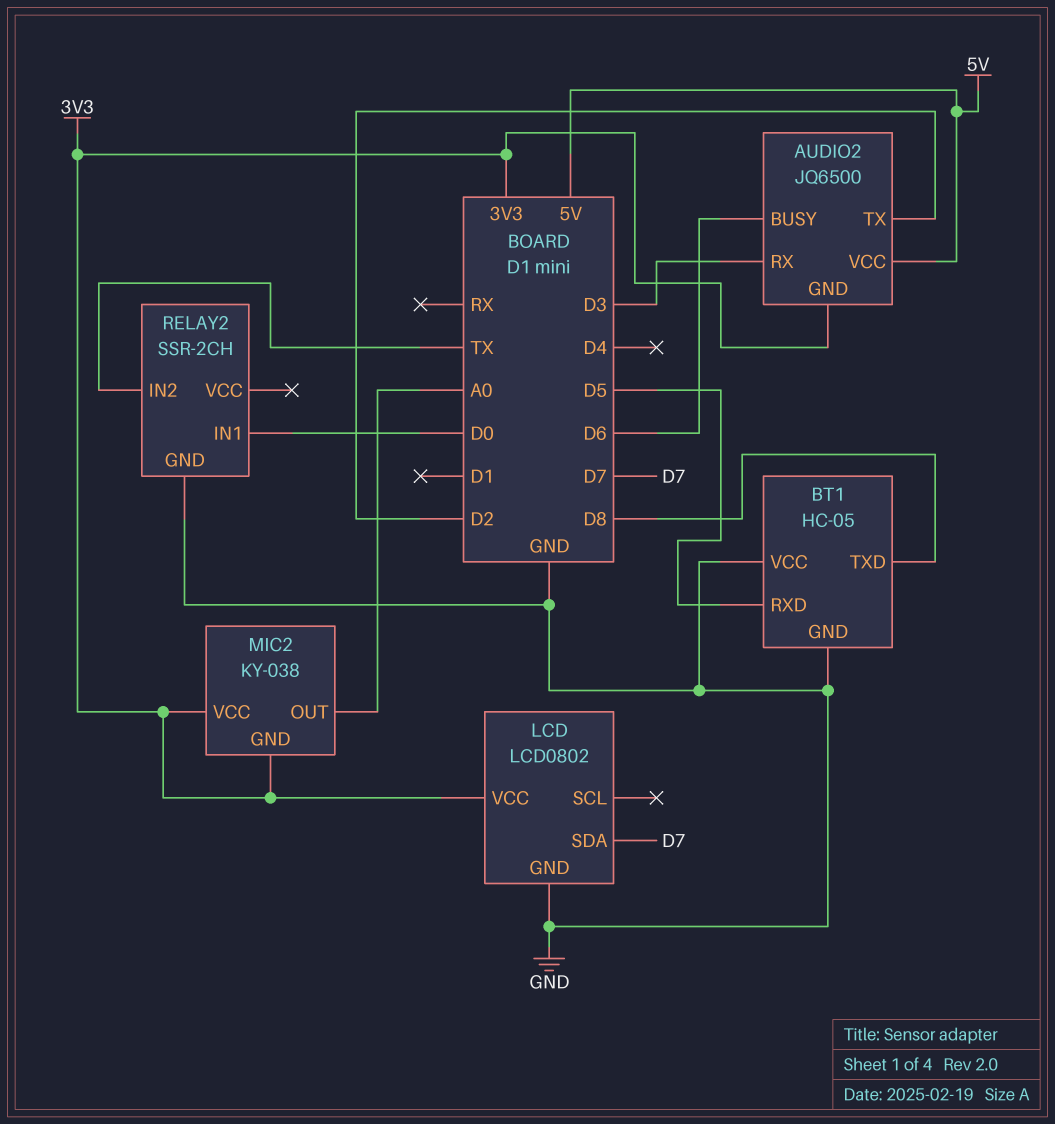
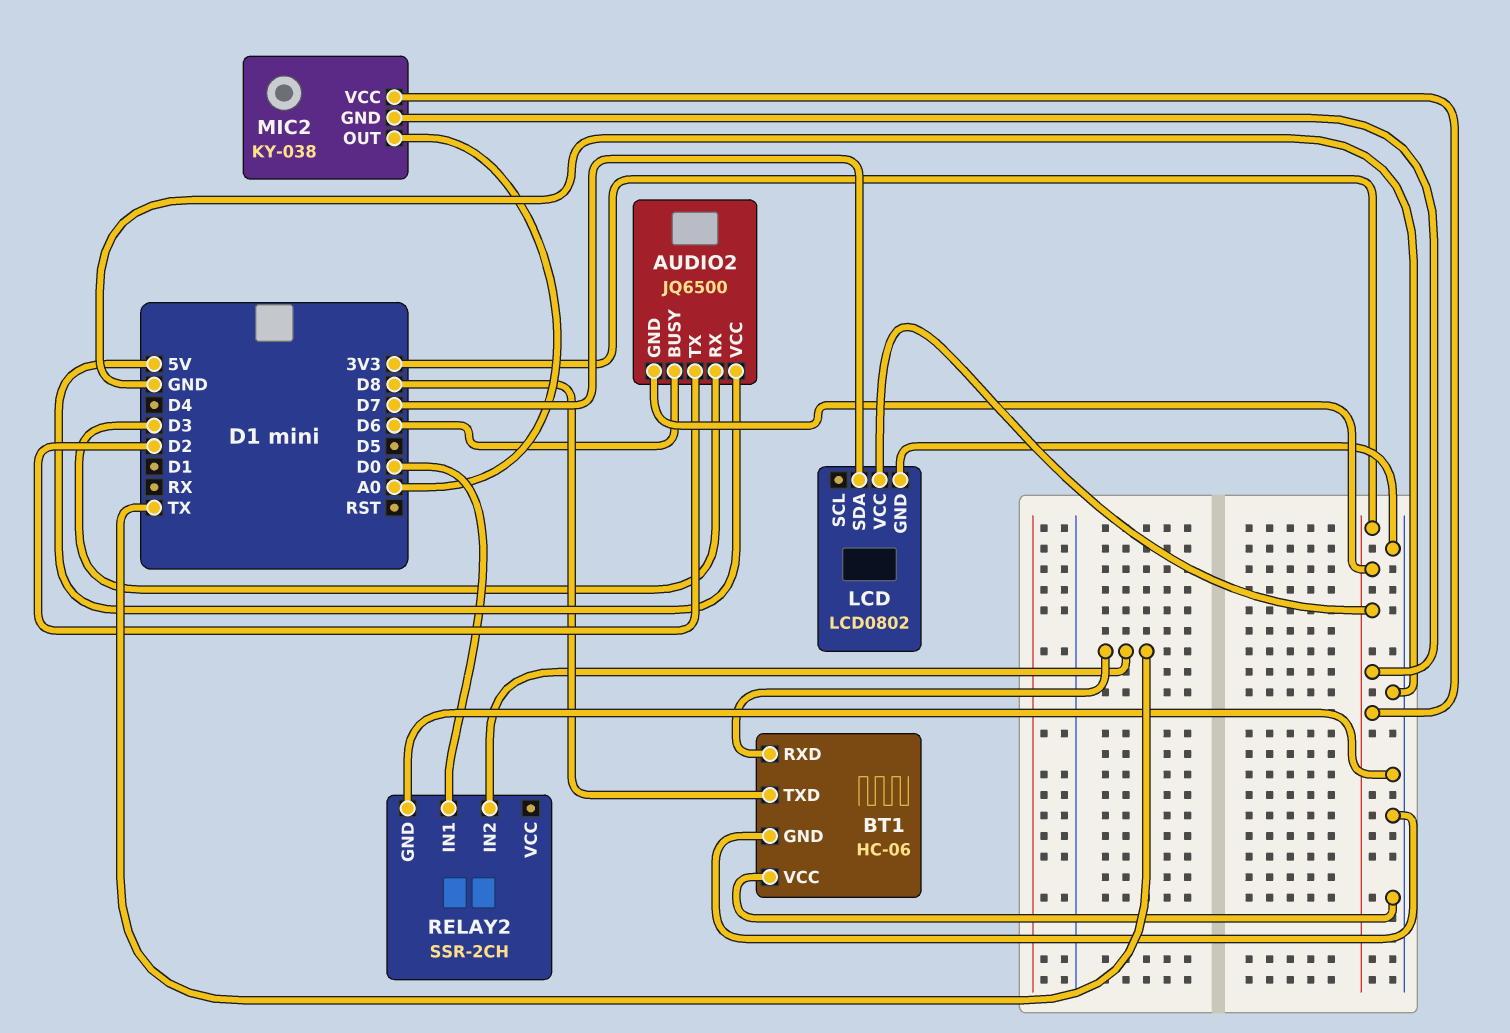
BT1: HC-05 -> HC-06
BT1 pin RXD: D5 -> TX

